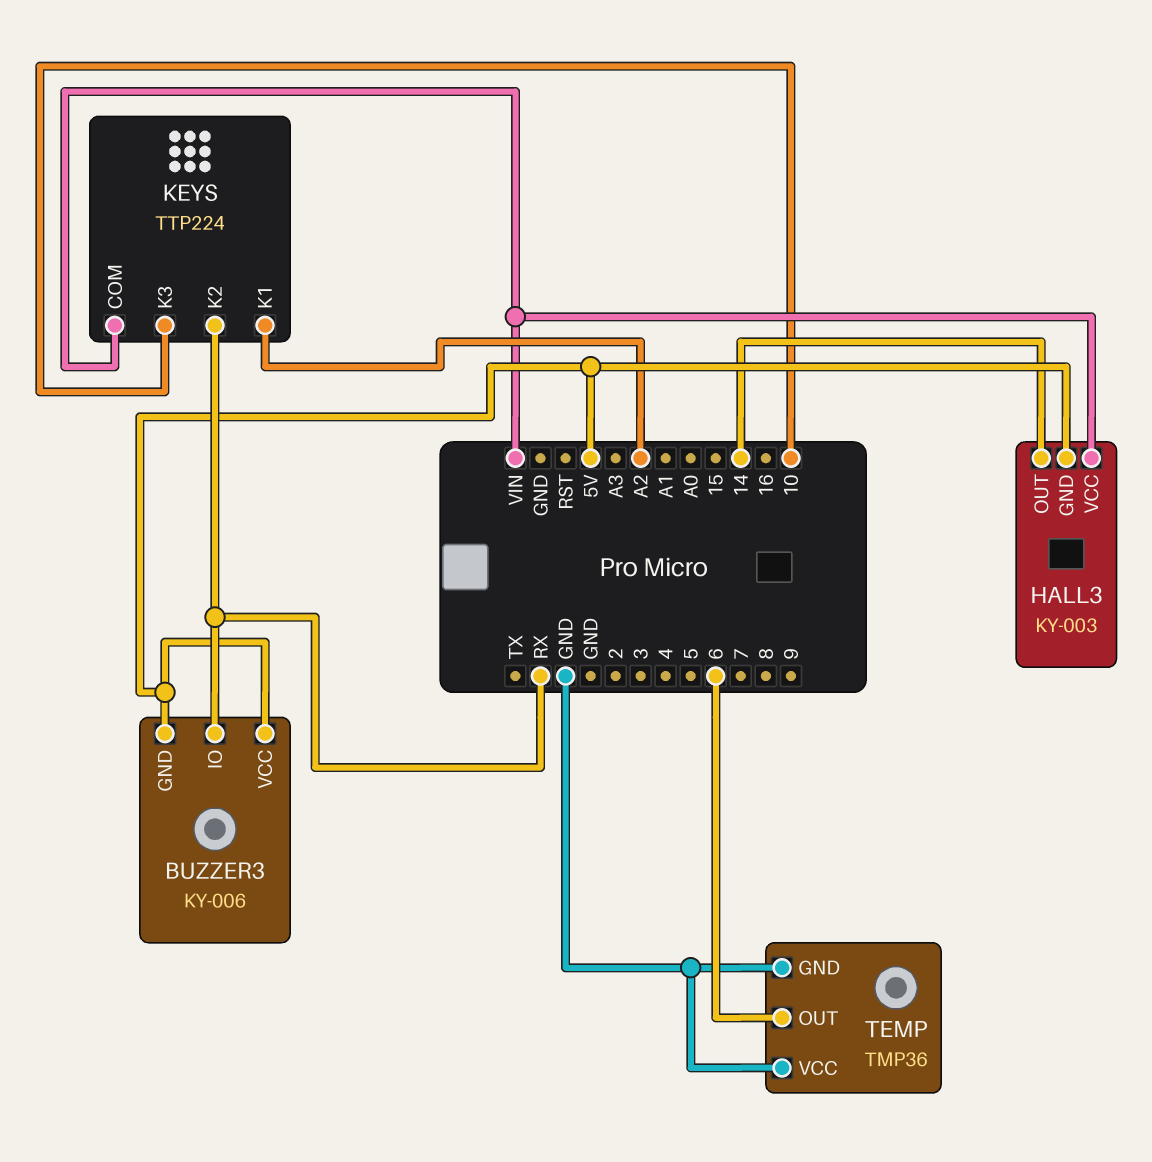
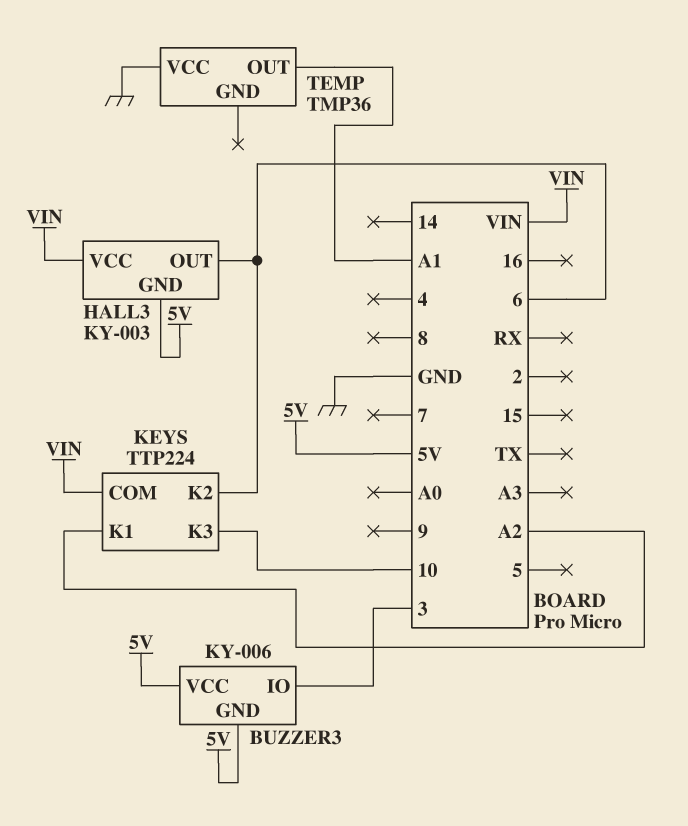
BUZZER3 pin IO: RX -> 3
HALL3 pin OUT: 14 -> 6
KEYS pin K2: RX -> 6
TEMP pin GND: GND -> none
TEMP pin OUT: 6 -> A1

